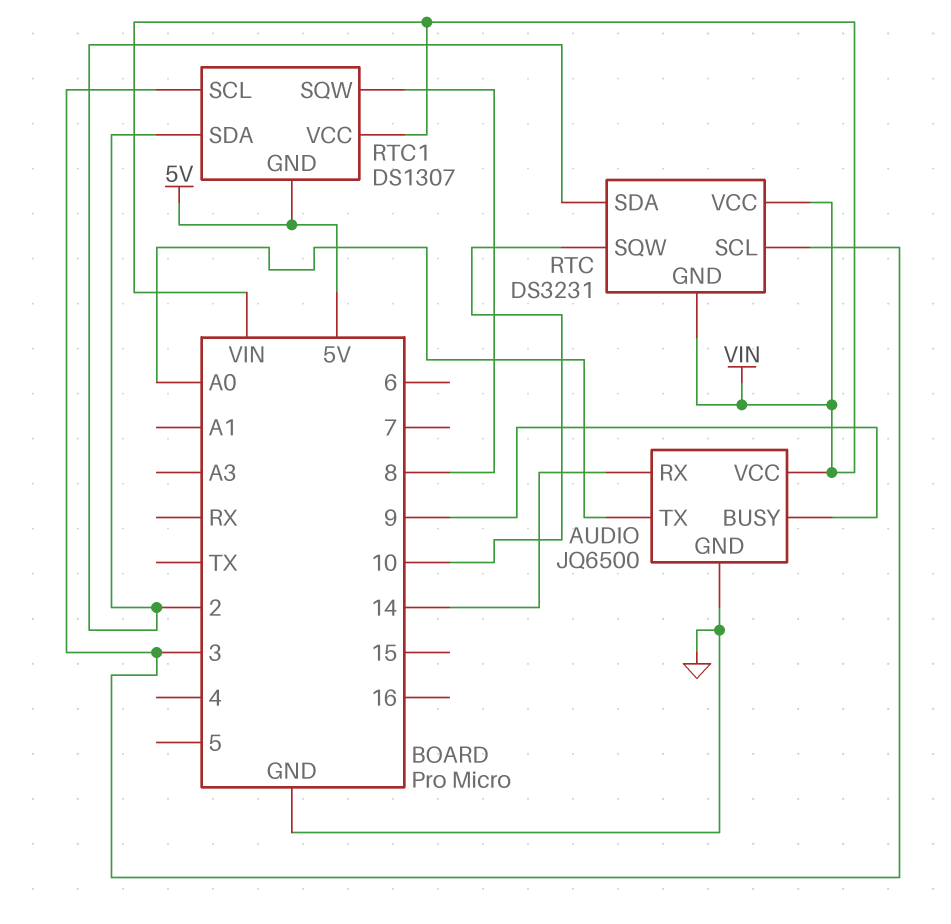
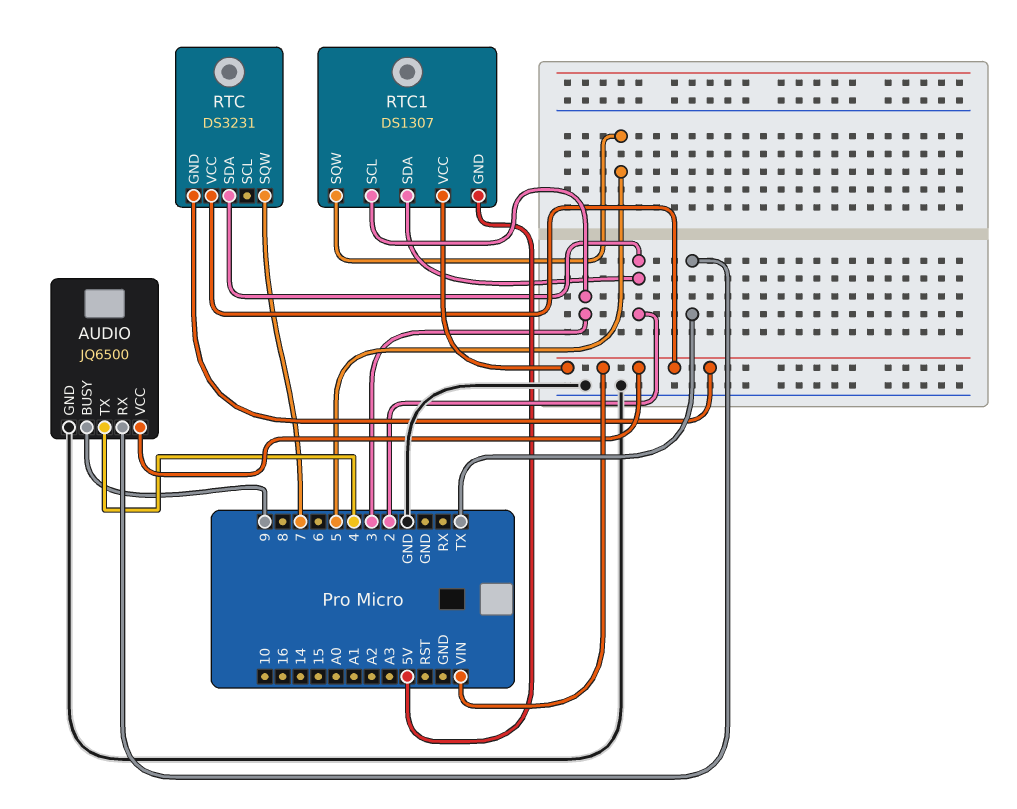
AUDIO pin RX: 14 -> TX
AUDIO pin TX: A0 -> 4
RTC pin SCL: 3 -> none
RTC pin SQW: 10 -> 7
RTC1 pin SQW: 8 -> 5

